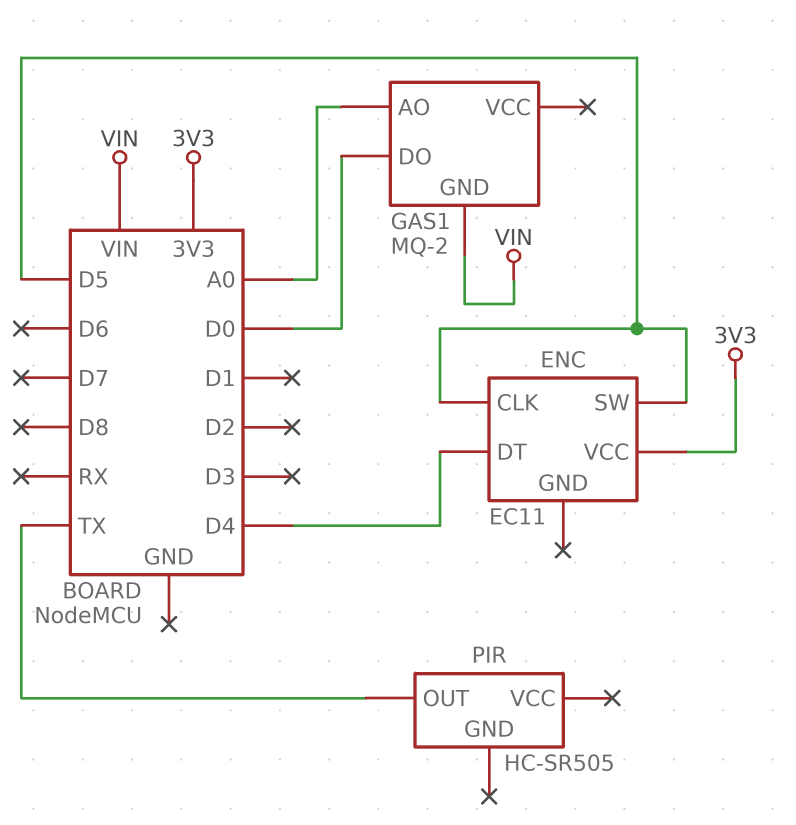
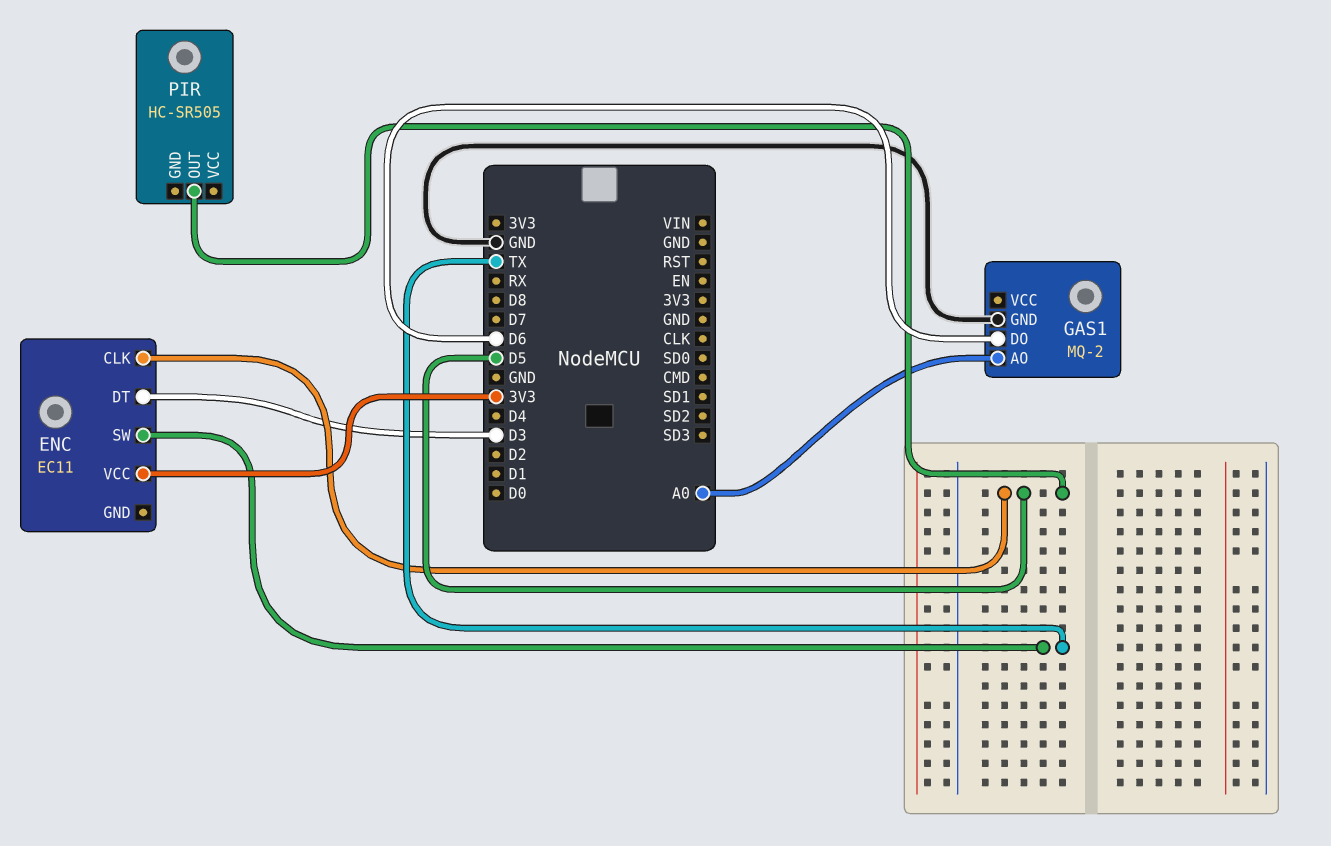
ENC pin DT: D4 -> D3
ENC pin SW: D5 -> TX
GAS1 pin DO: D0 -> D6
GAS1 pin GND: VIN -> GND
PIR pin OUT: TX -> D5

